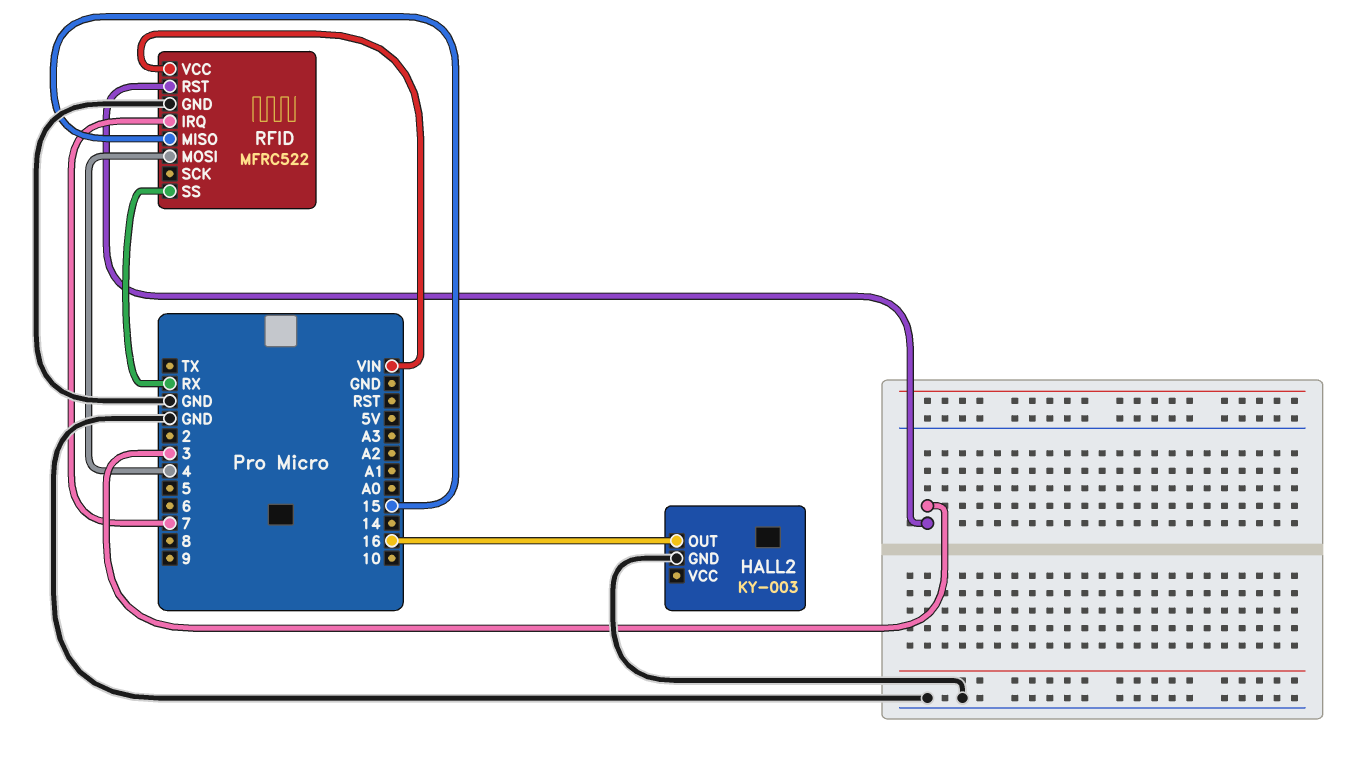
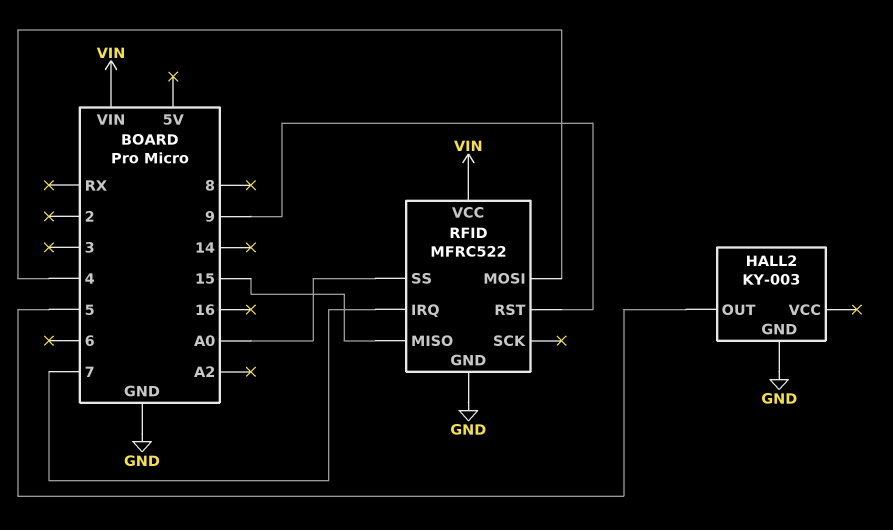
HALL2 pin OUT: 16 -> 5
RFID pin RST: 3 -> 9
RFID pin SS: RX -> A0

